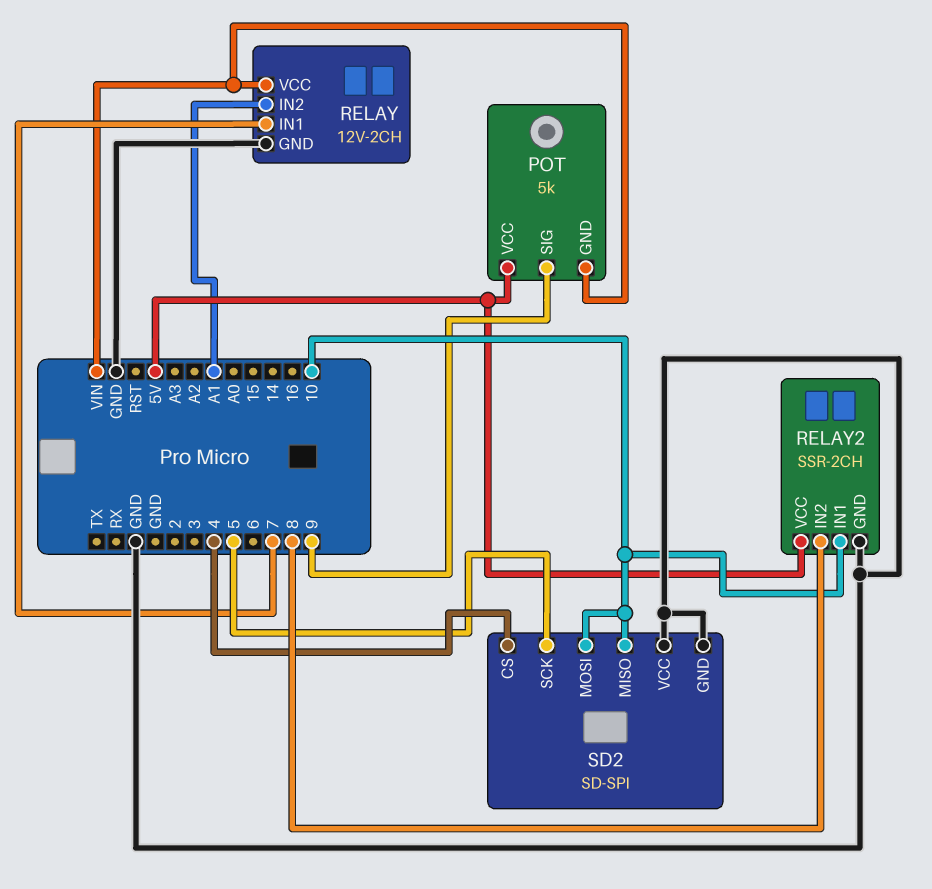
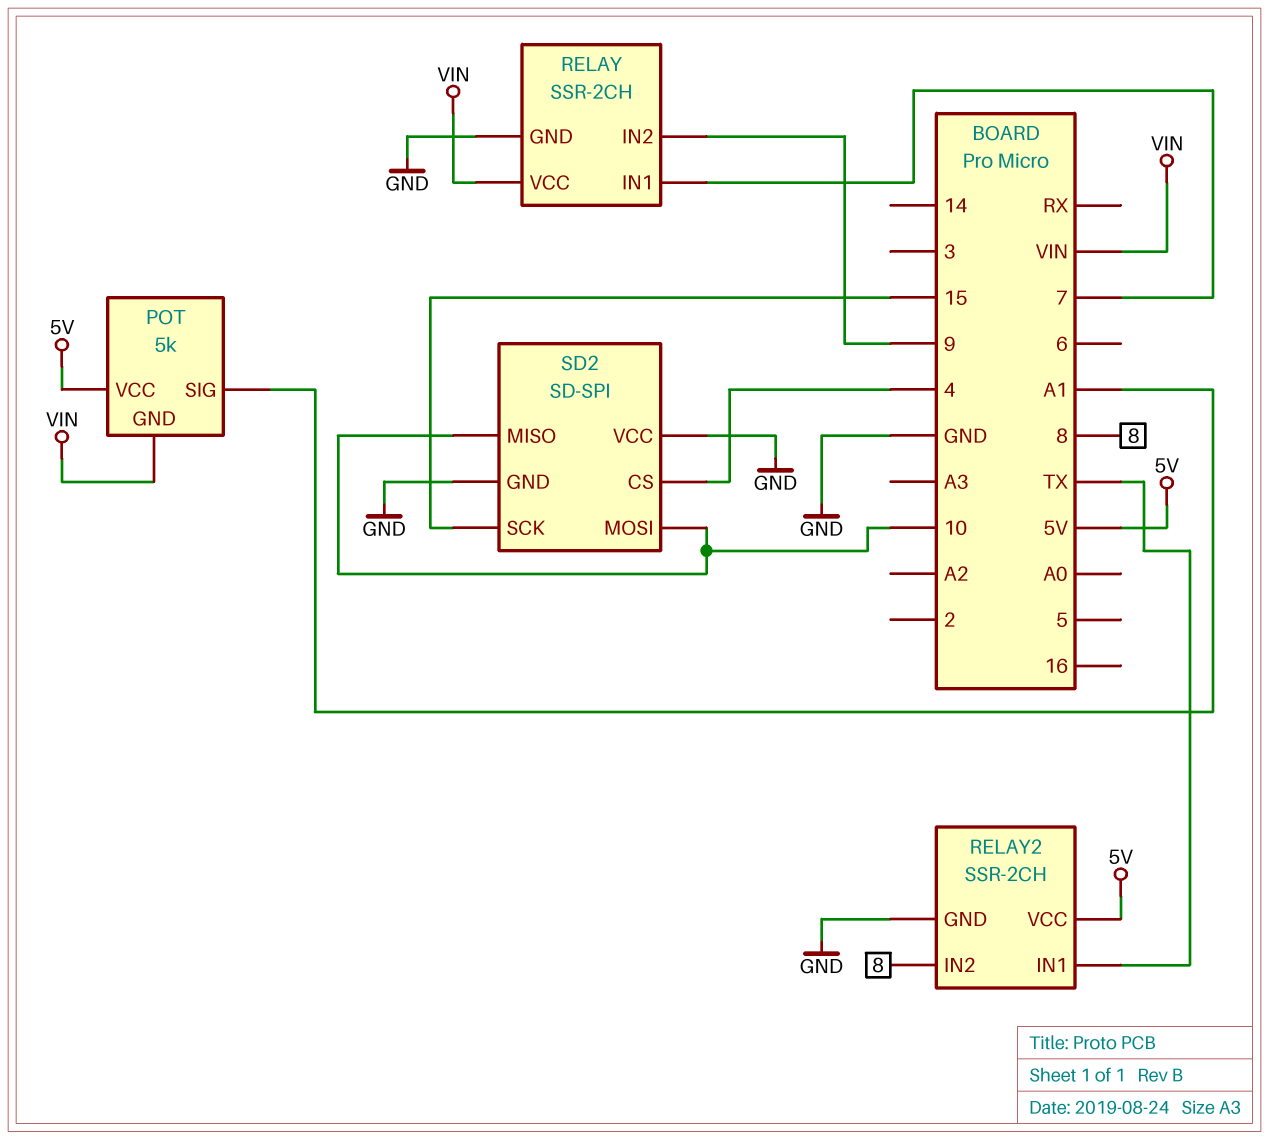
POT pin SIG: 9 -> A1
RELAY: 12V-2CH -> SSR-2CH
RELAY pin IN2: A1 -> 9
RELAY2 pin IN1: 10 -> TX
SD2 pin SCK: 5 -> 15

